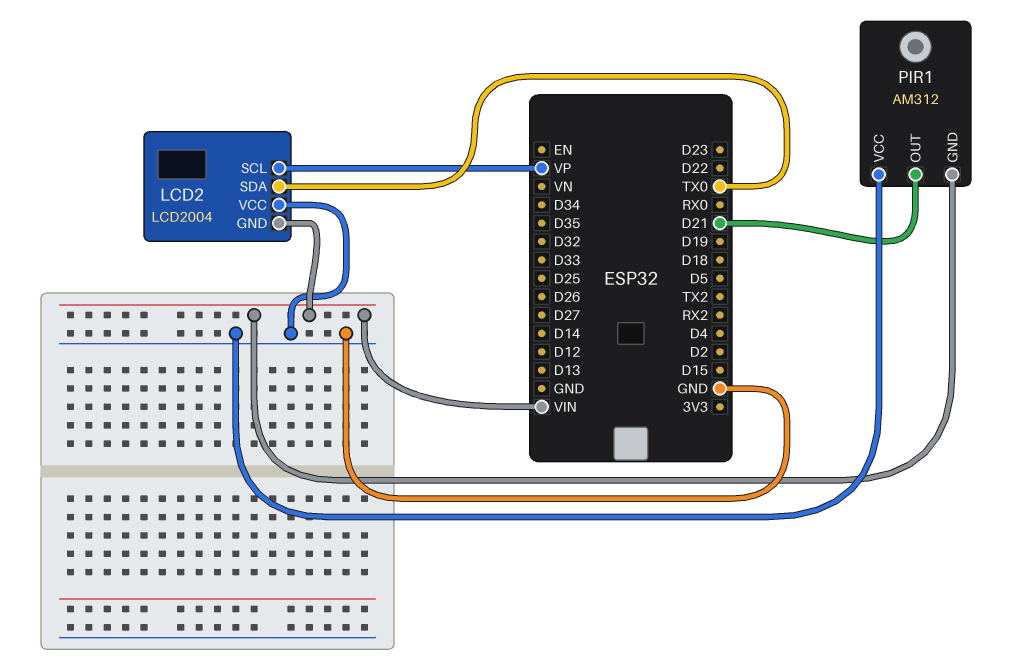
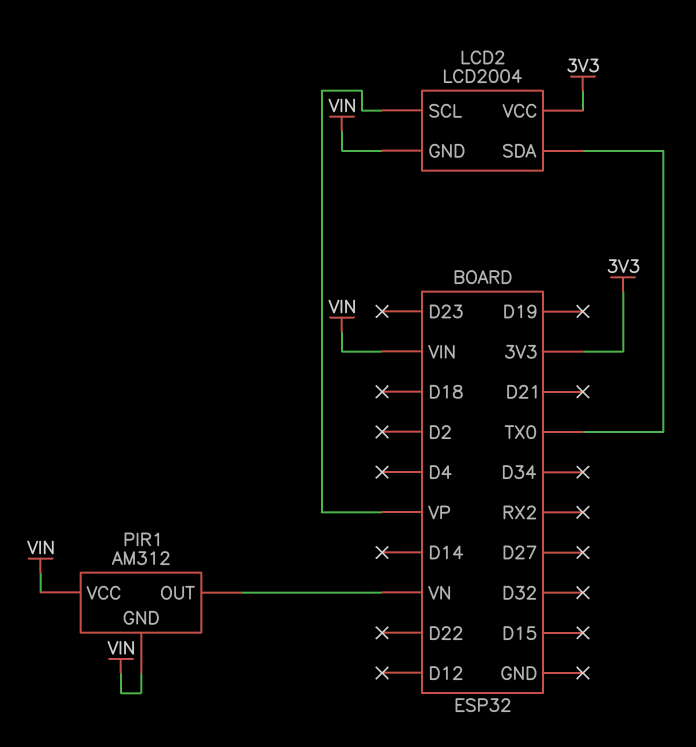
LCD2 pin VCC: GND -> 3V3
PIR1 pin OUT: D21 -> VN
PIR1 pin VCC: GND -> VIN

